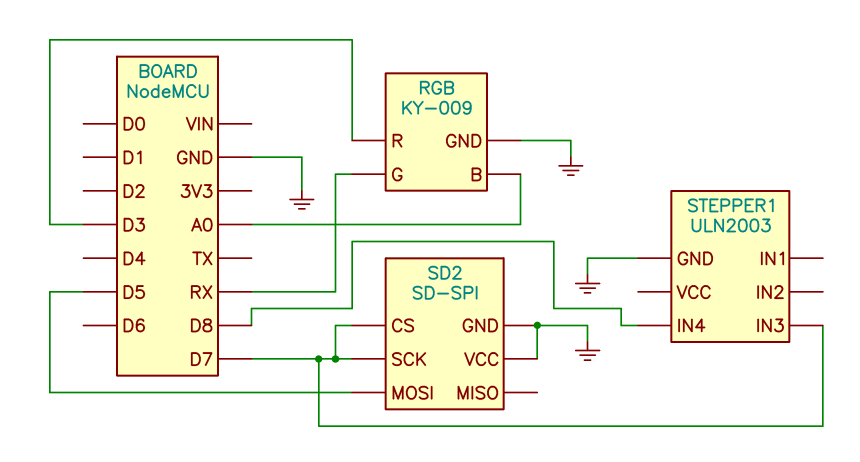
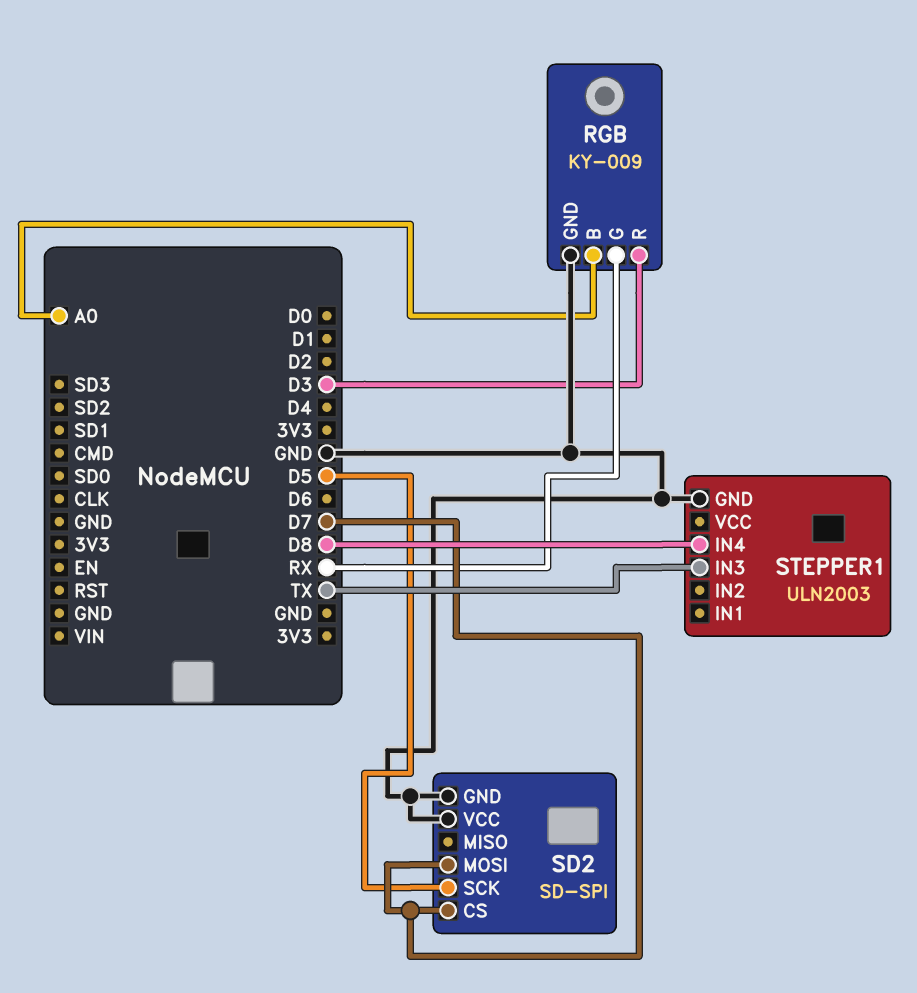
SD2 pin MOSI: D5 -> D7
SD2 pin SCK: D7 -> D5
STEPPER1 pin IN3: D7 -> TX

